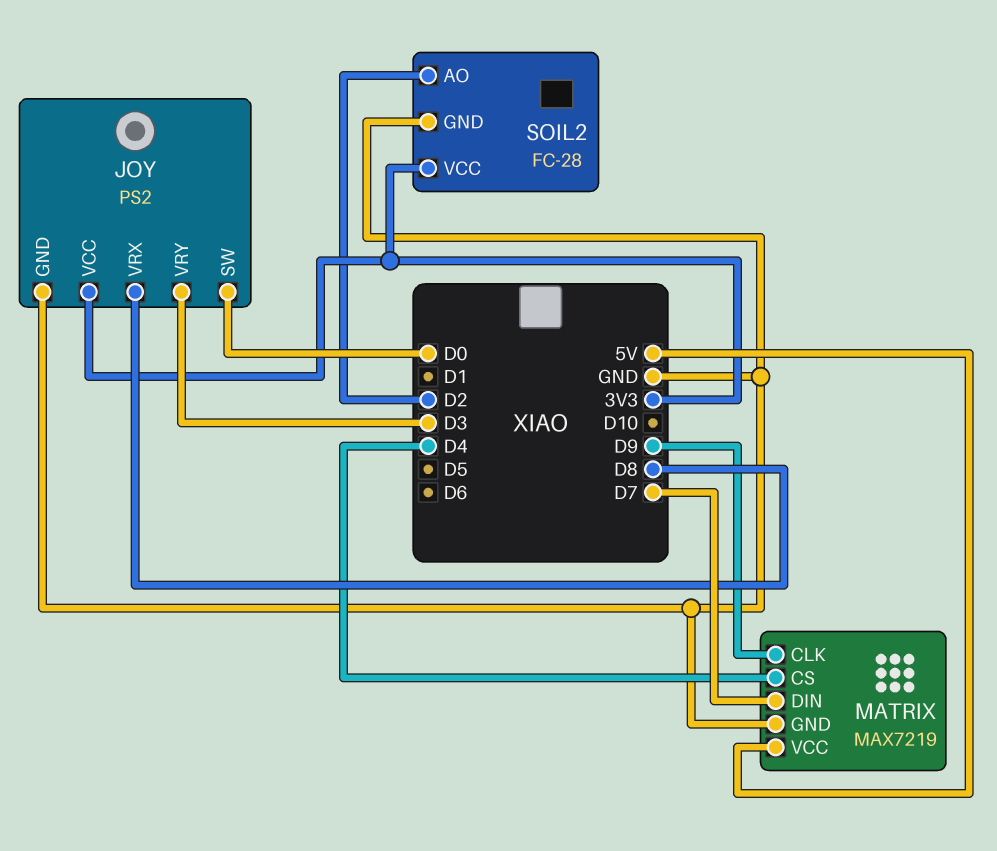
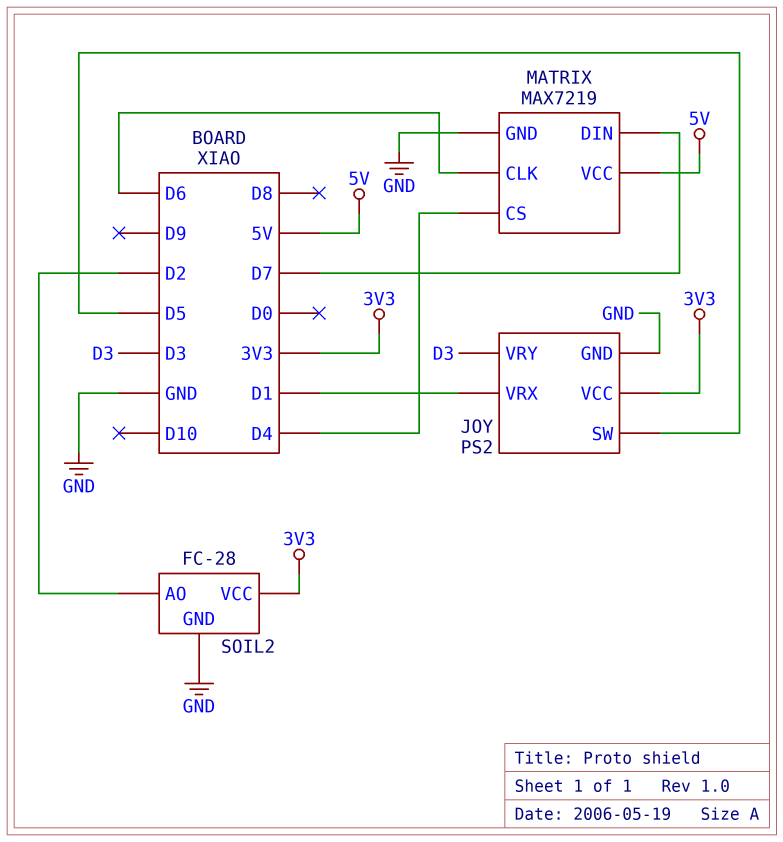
JOY pin SW: D0 -> D5
JOY pin VRX: D8 -> D1
MATRIX pin CLK: D9 -> D6

